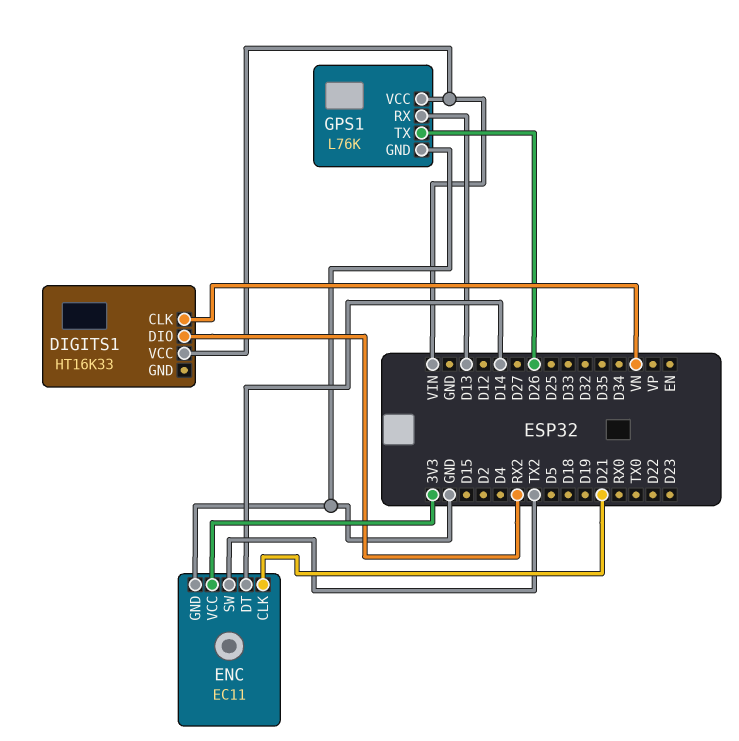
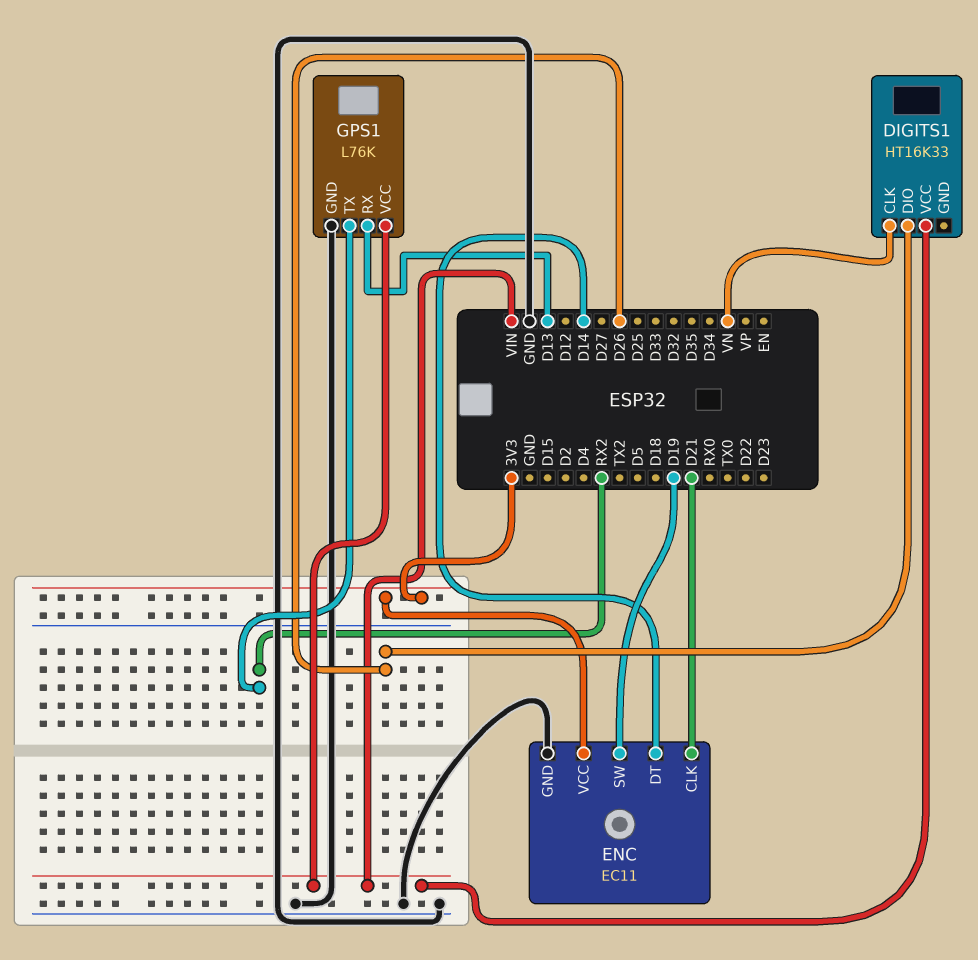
DIGITS1 pin DIO: RX2 -> D26
ENC pin SW: TX2 -> D19
GPS1 pin TX: D26 -> RX2

